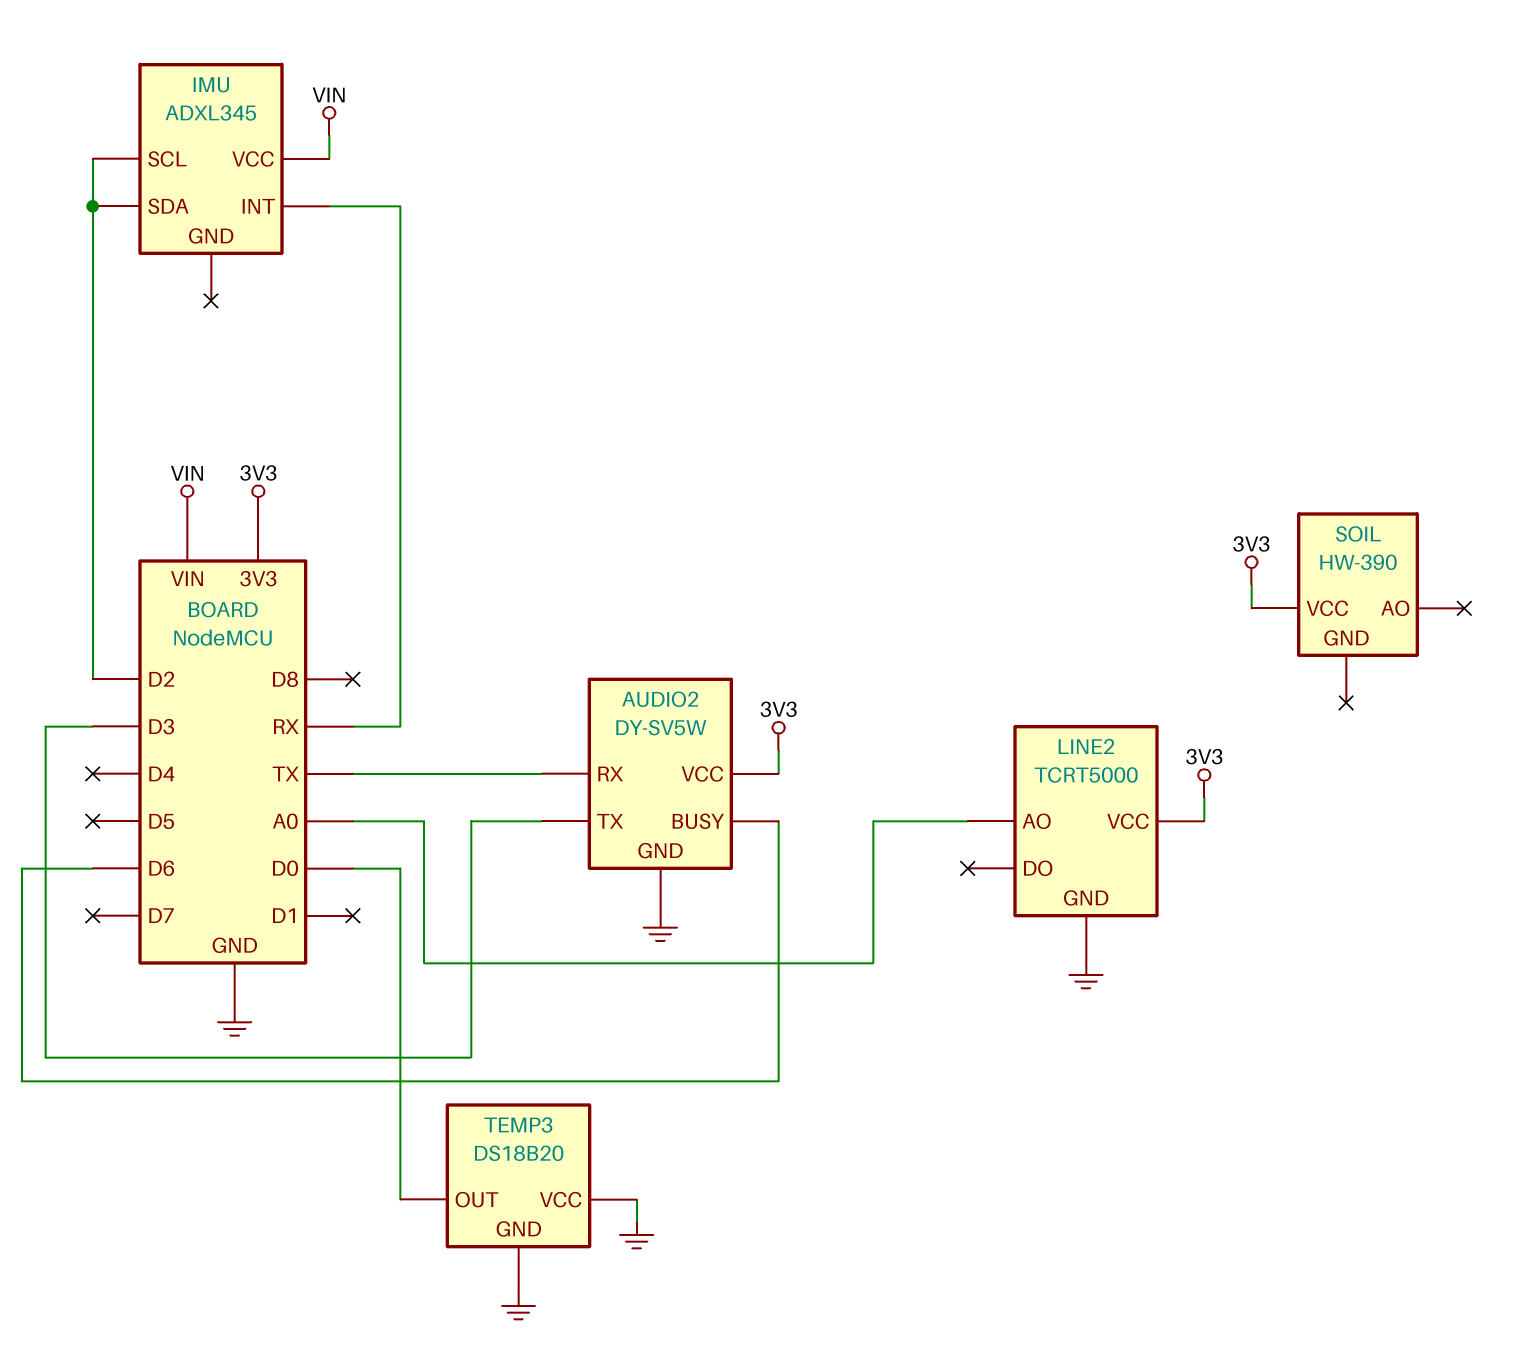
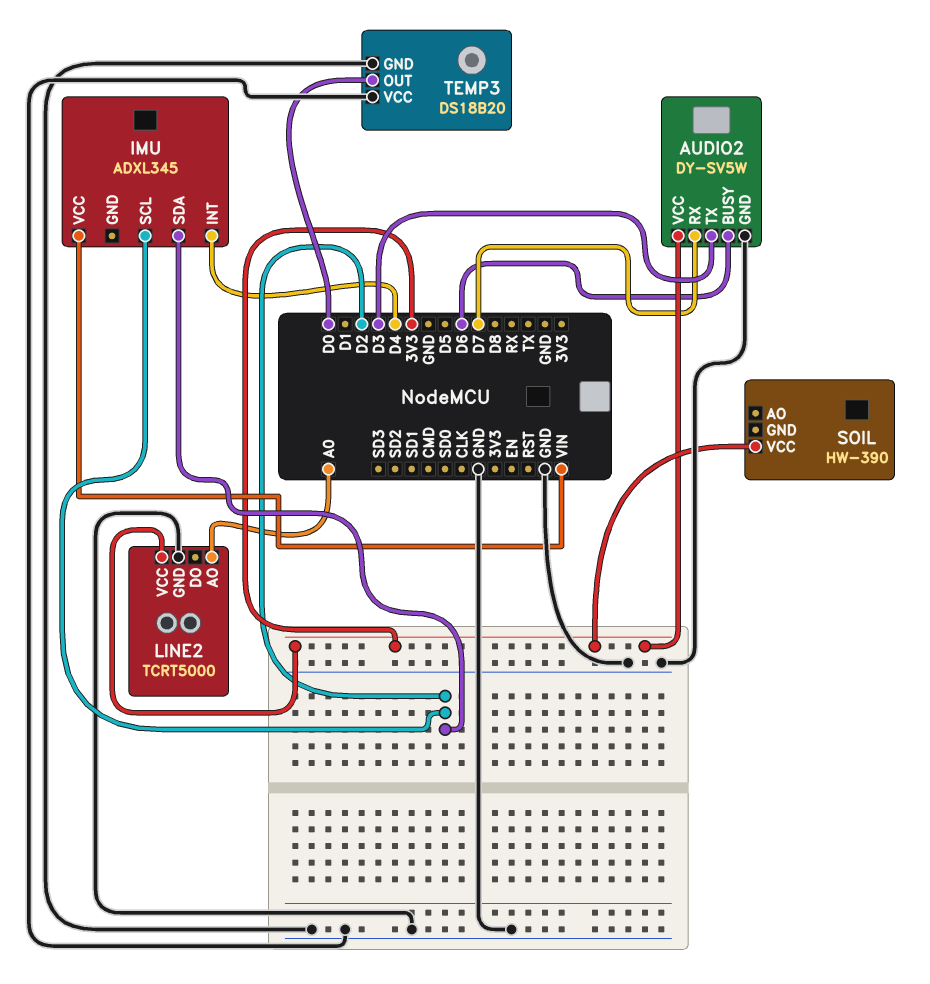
AUDIO2 pin RX: TX -> D7
IMU pin INT: RX -> D4

